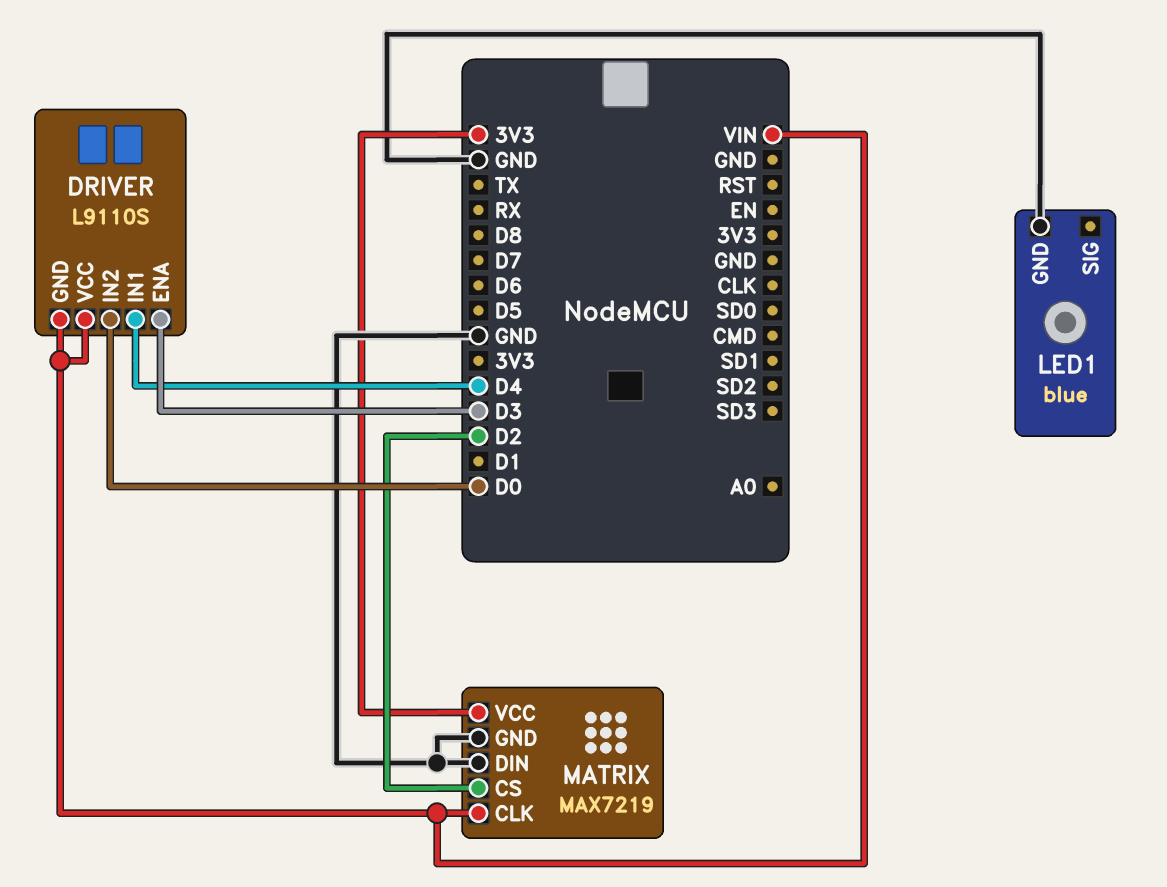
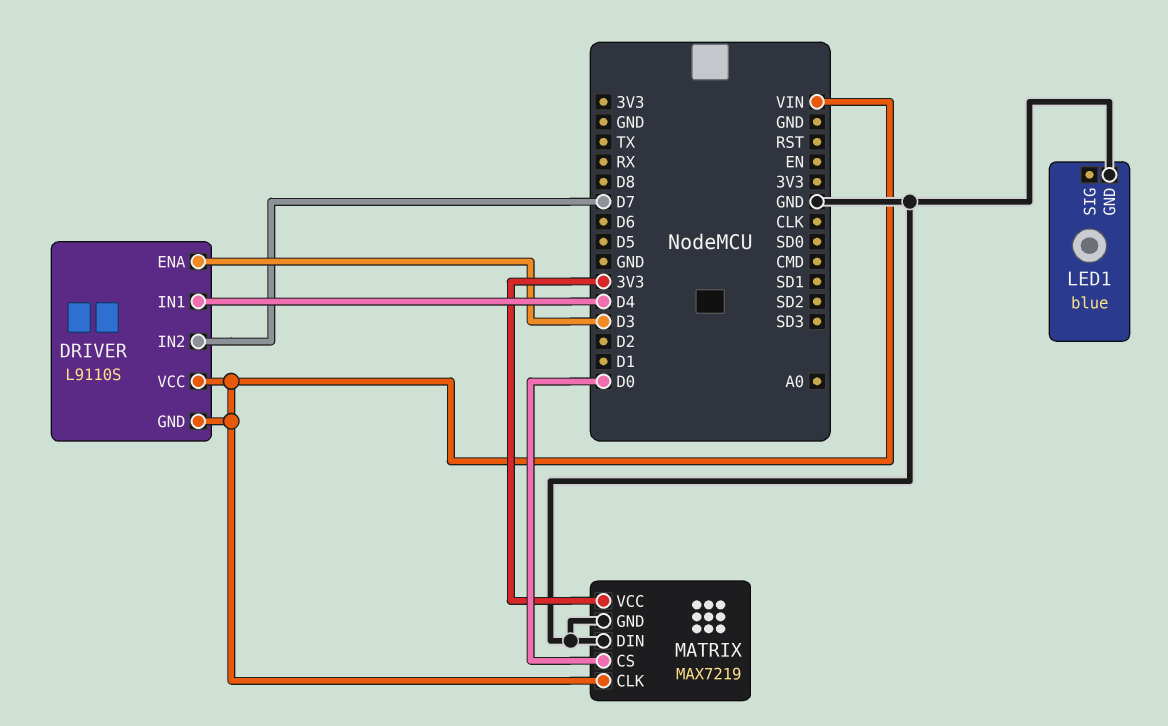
DRIVER pin IN2: D0 -> D7
MATRIX pin CS: D2 -> D0

